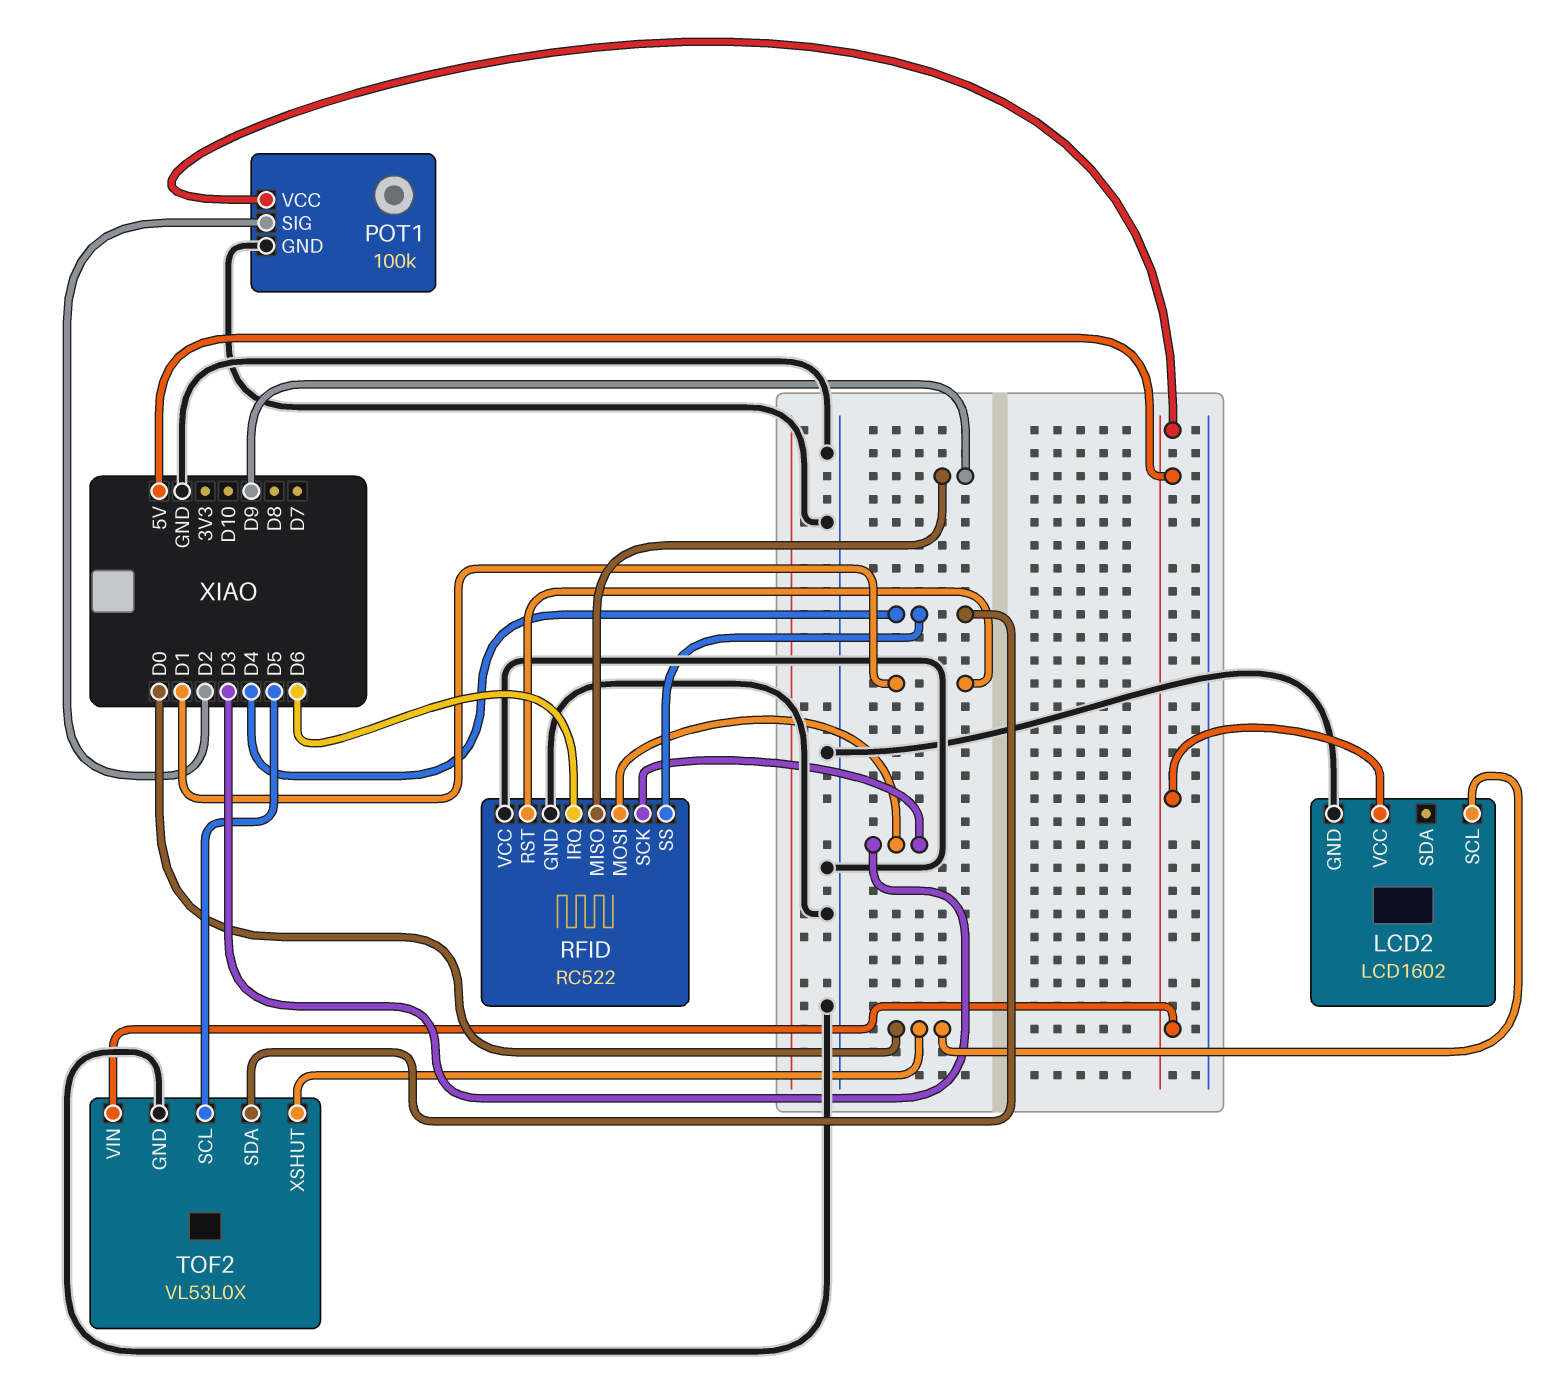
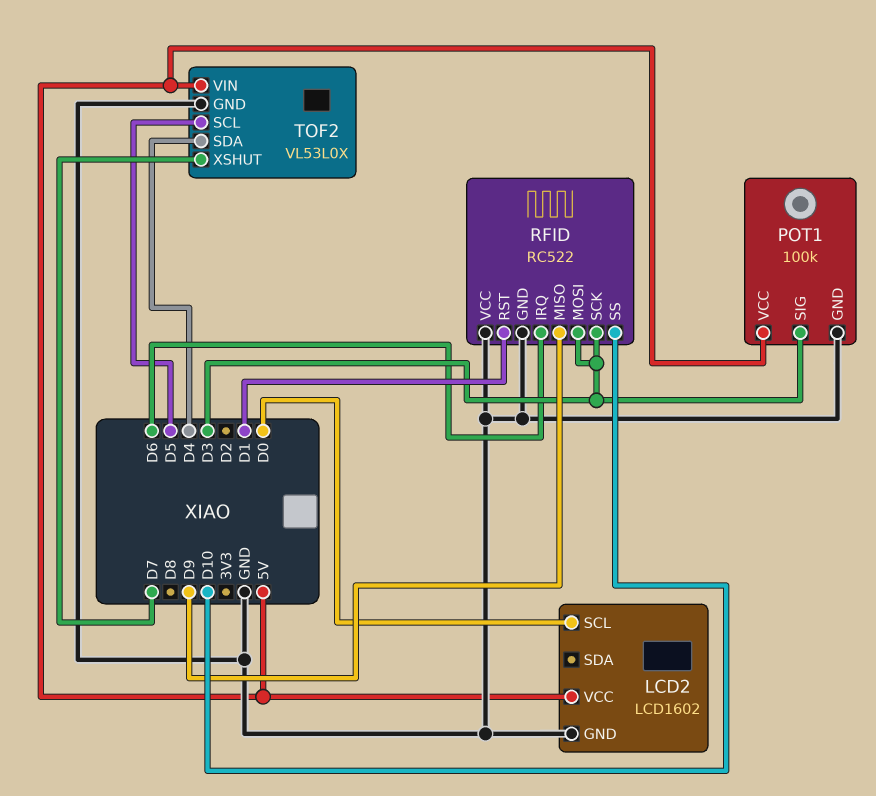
POT1 pin SIG: D2 -> D3
RFID pin SS: D4 -> D10
TOF2 pin XSHUT: D0 -> D7

